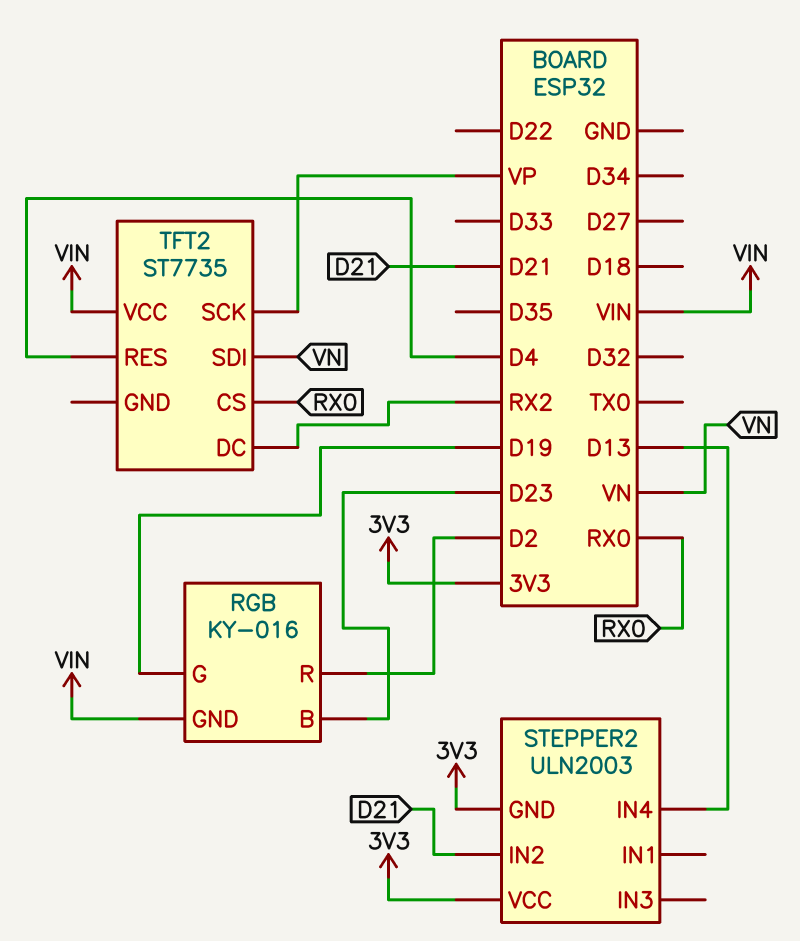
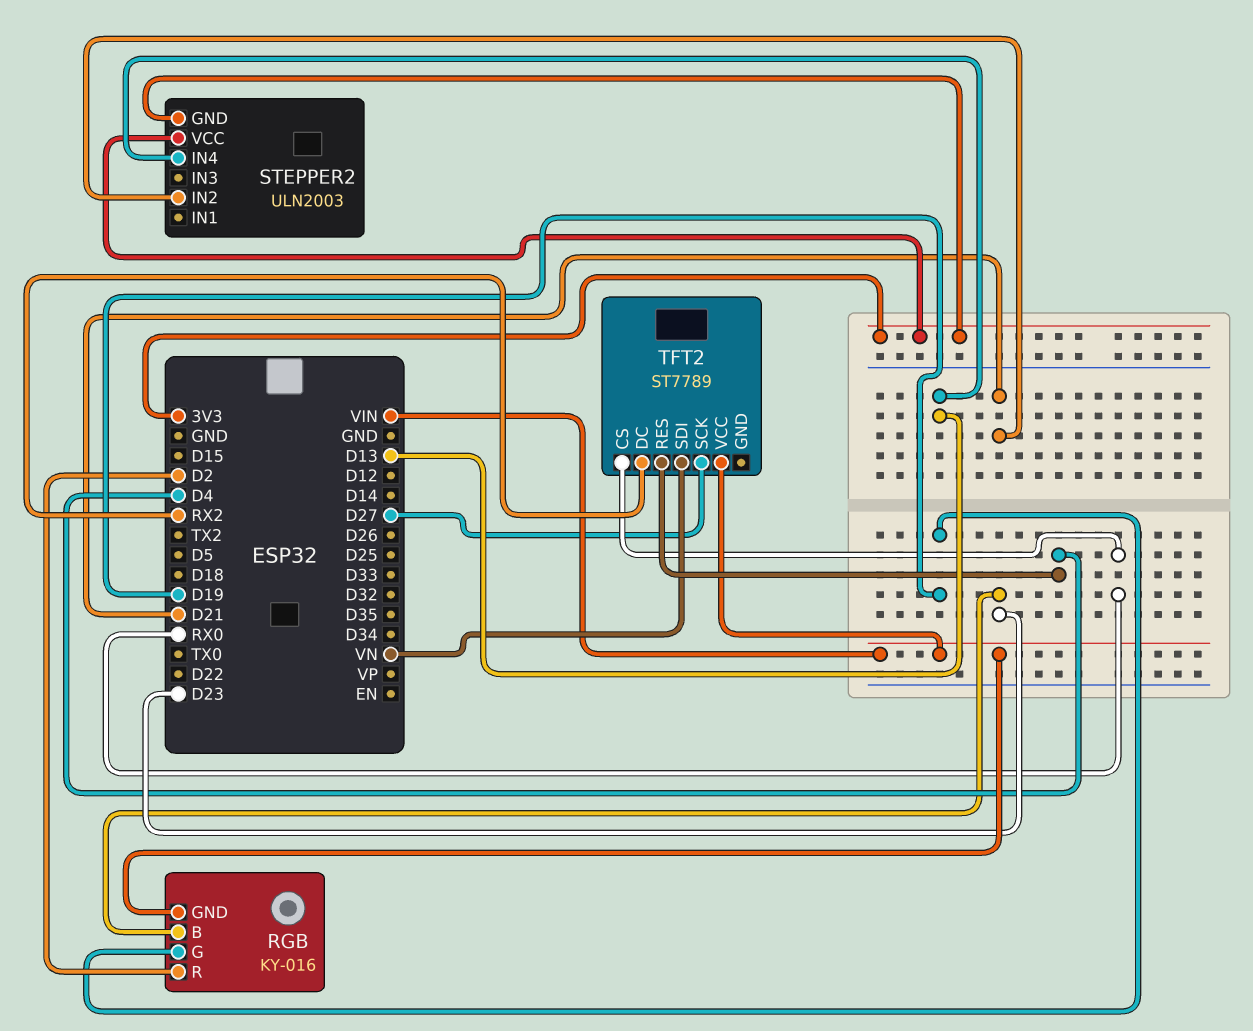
TFT2: ST7735 -> ST7789
TFT2 pin SCK: VP -> D27

